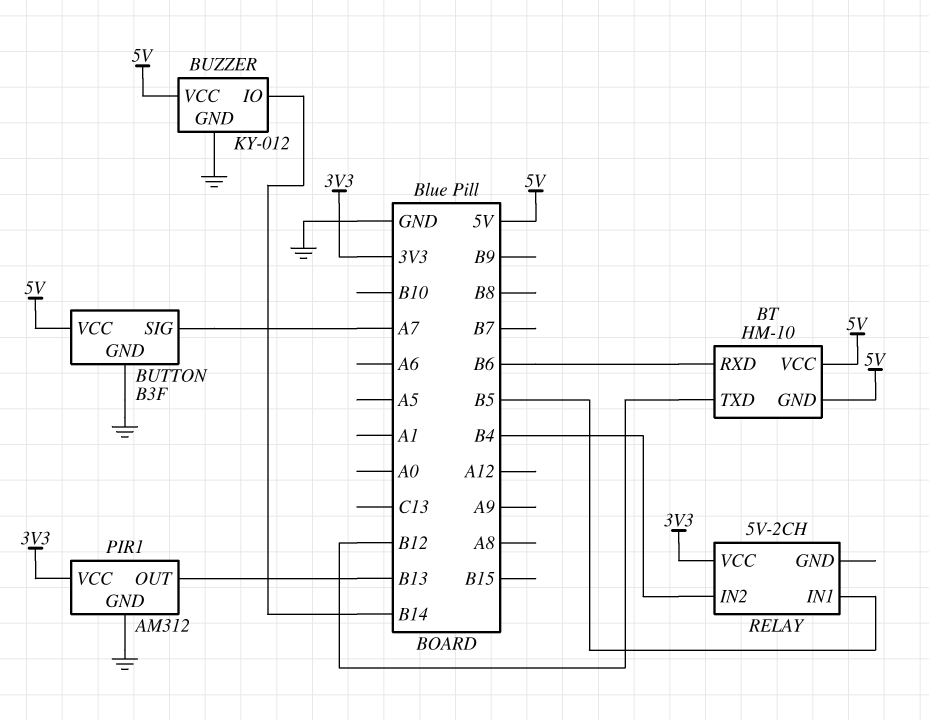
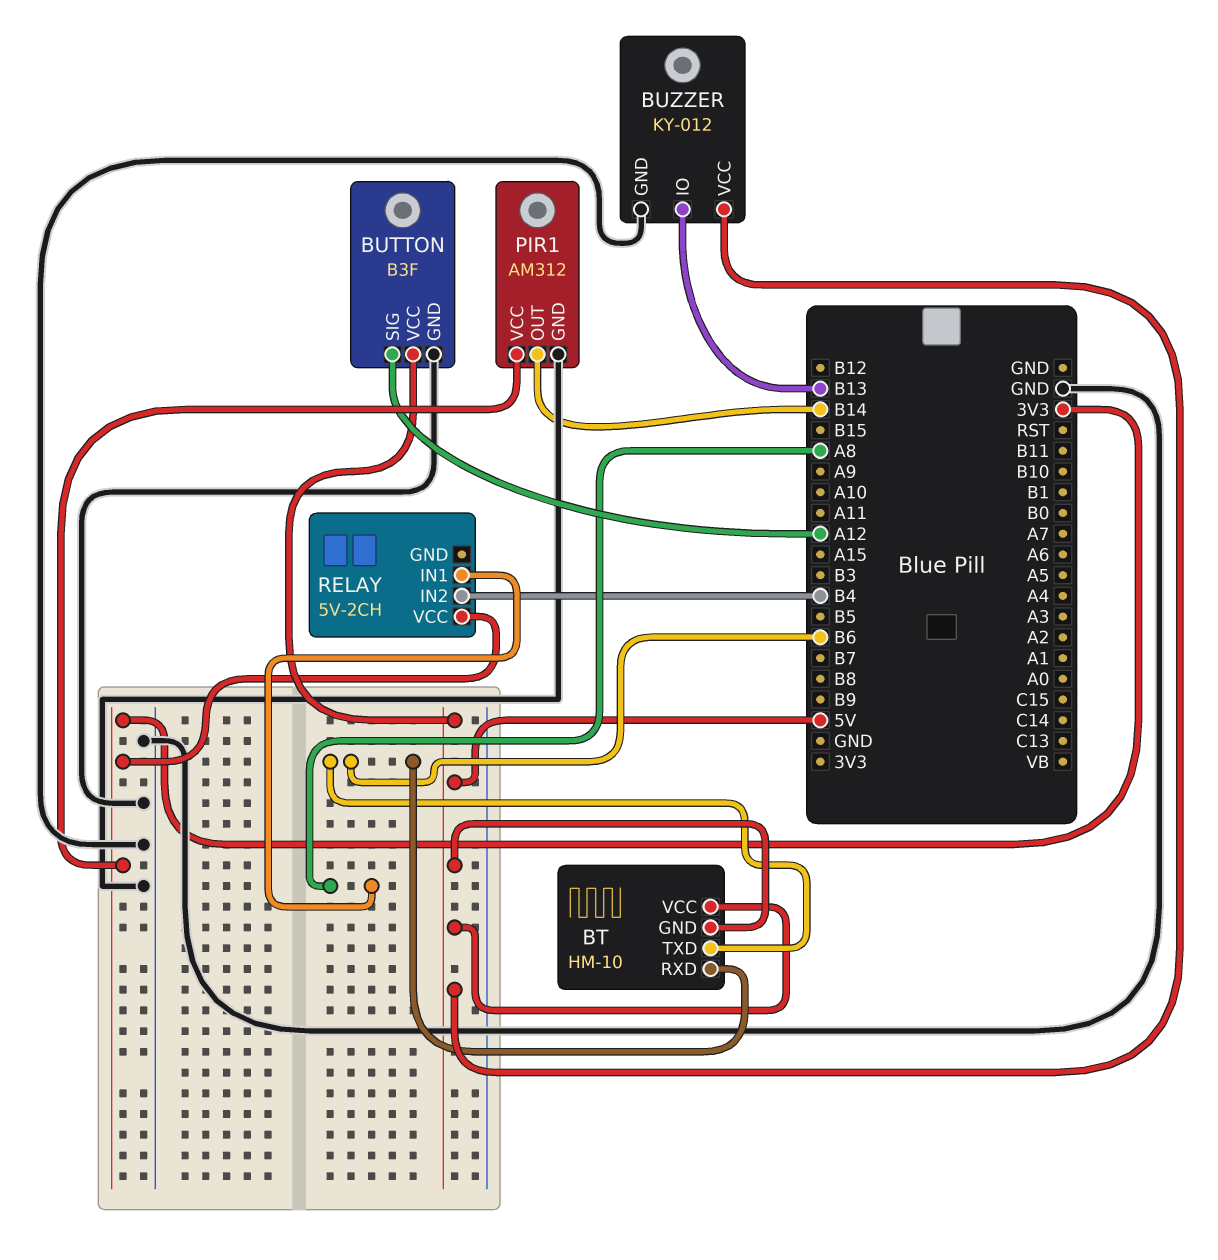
BT pin TXD: B12 -> B6
BUTTON pin SIG: A7 -> A12
BUZZER pin IO: B14 -> B13
PIR1 pin OUT: B13 -> B14
RELAY pin IN1: B5 -> A8

